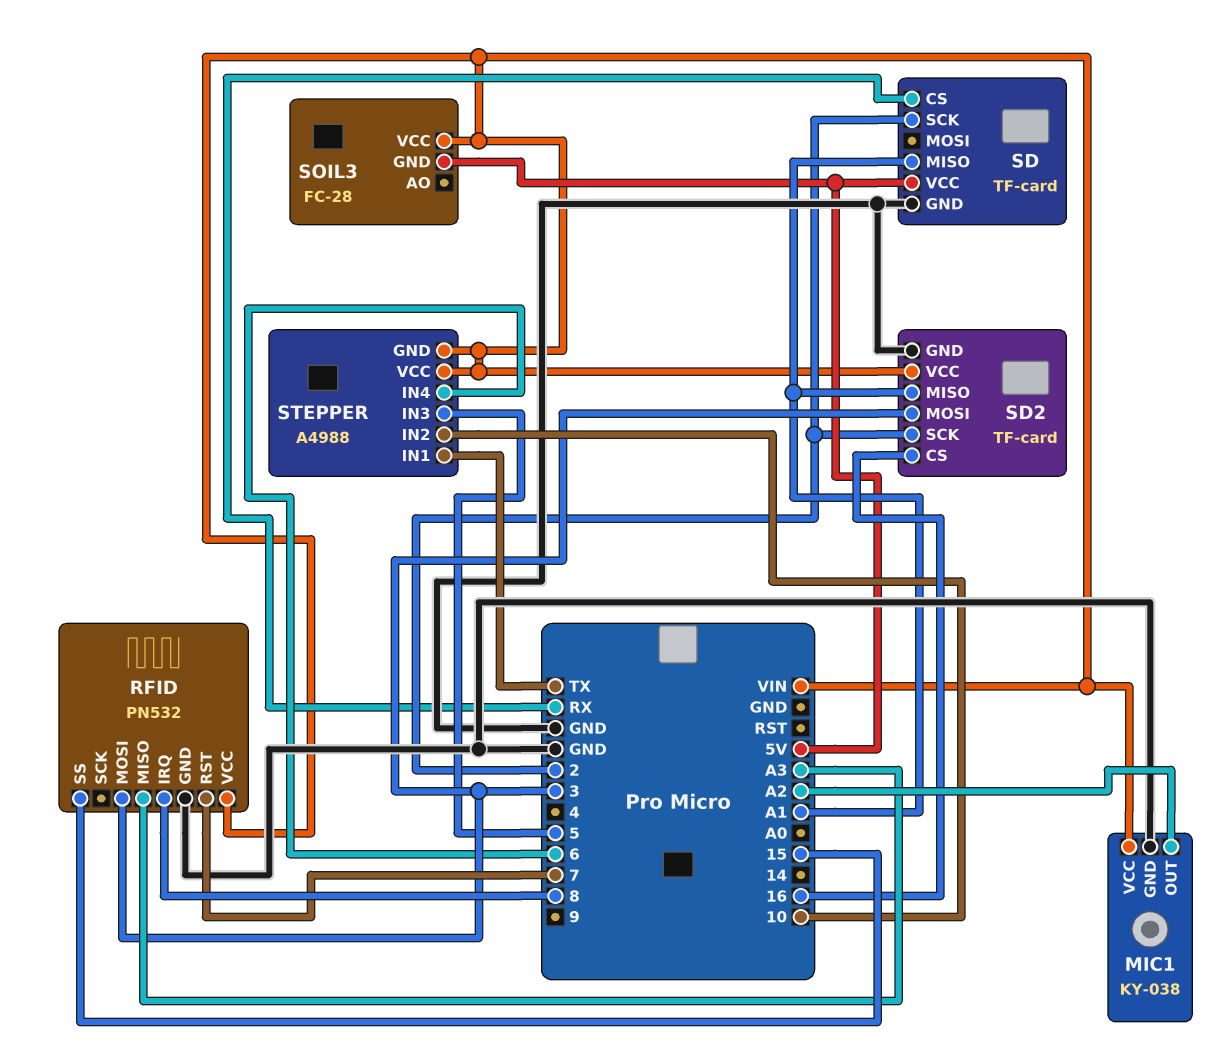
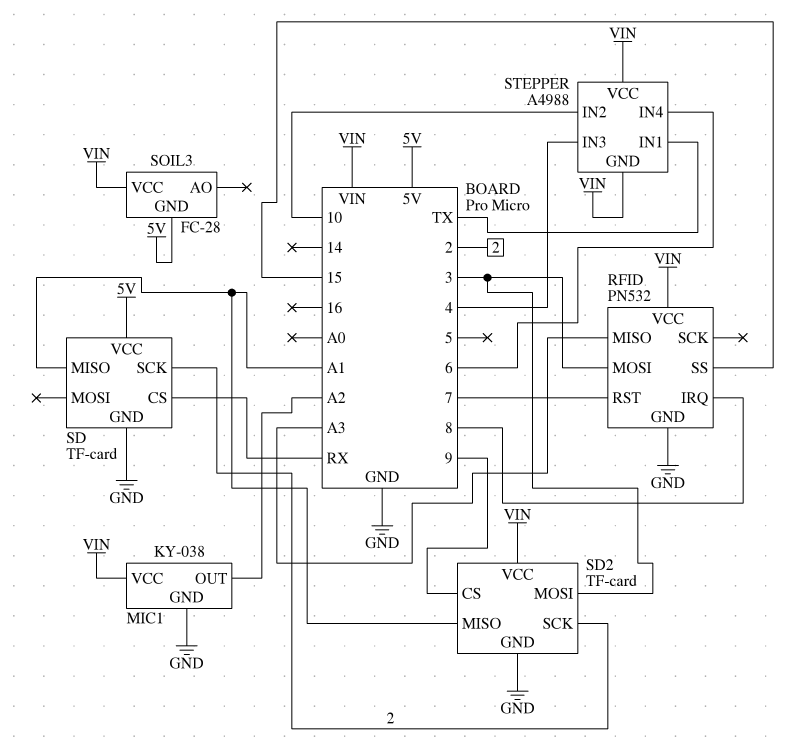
SD2 pin CS: 16 -> 9
STEPPER pin IN3: 5 -> 4

